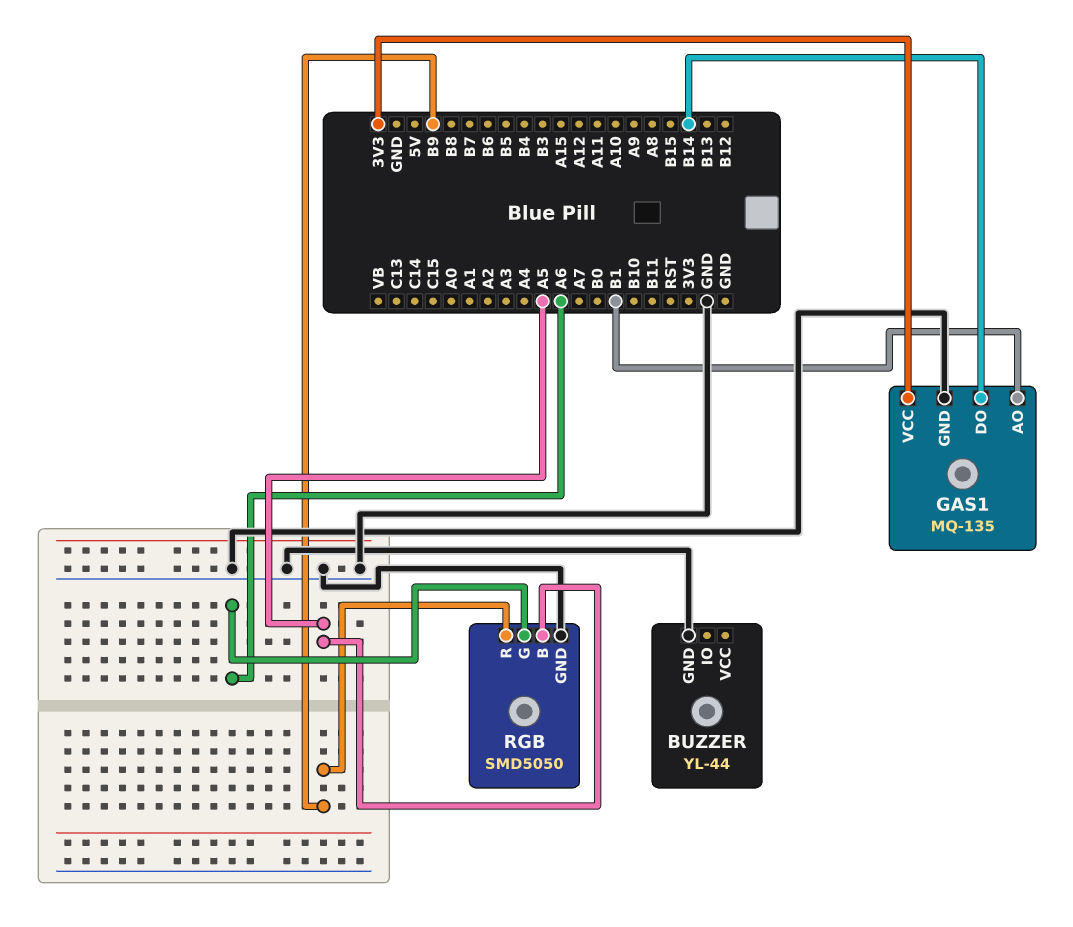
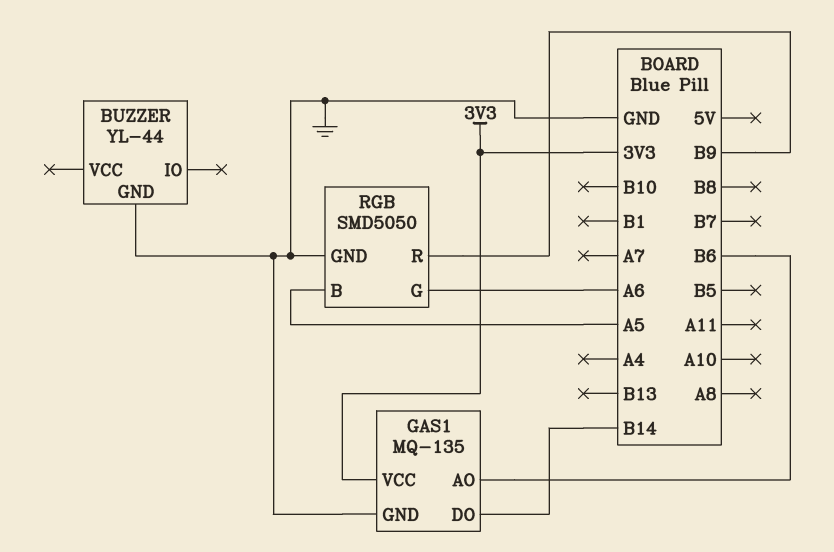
GAS1 pin AO: B1 -> B6

